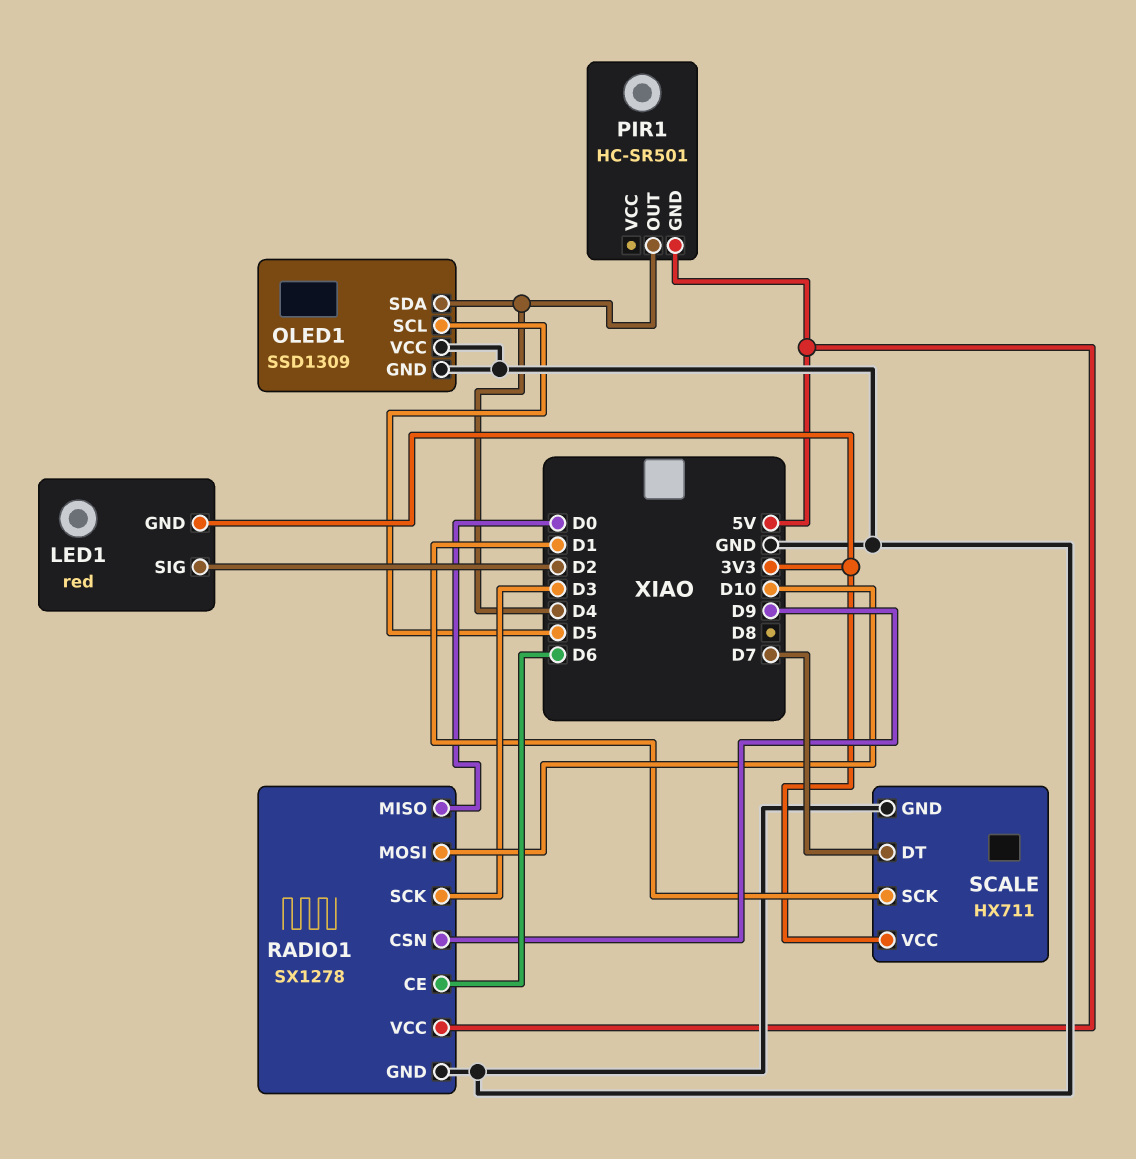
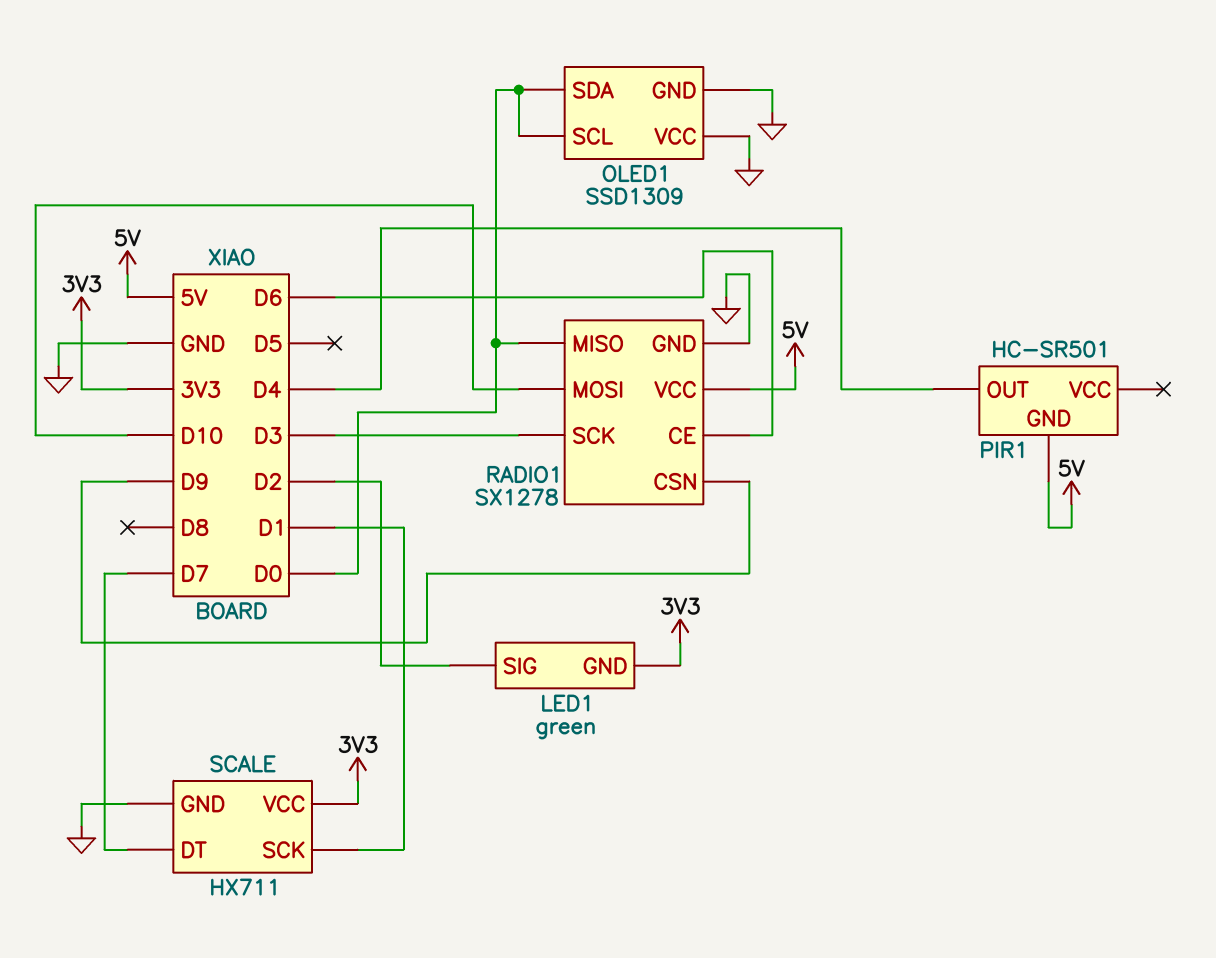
LED1: red -> green
OLED1 pin SCL: D5 -> D0
OLED1 pin SDA: D4 -> D0

